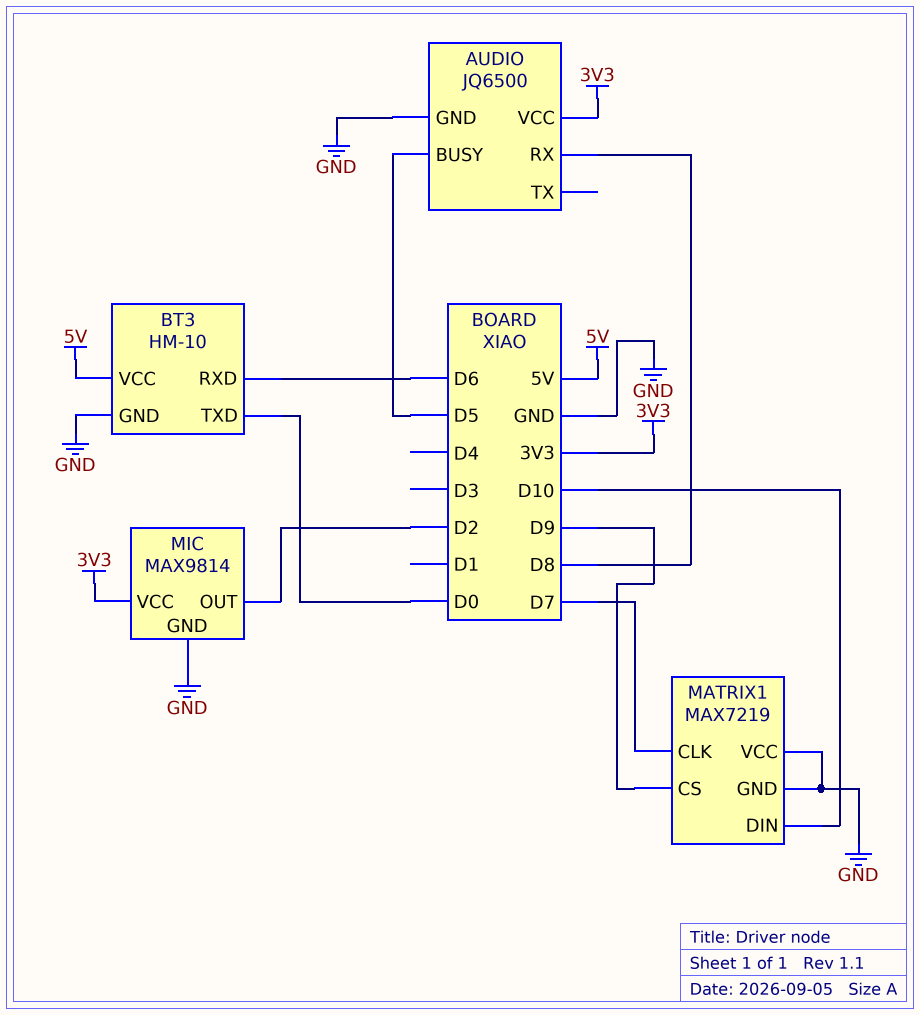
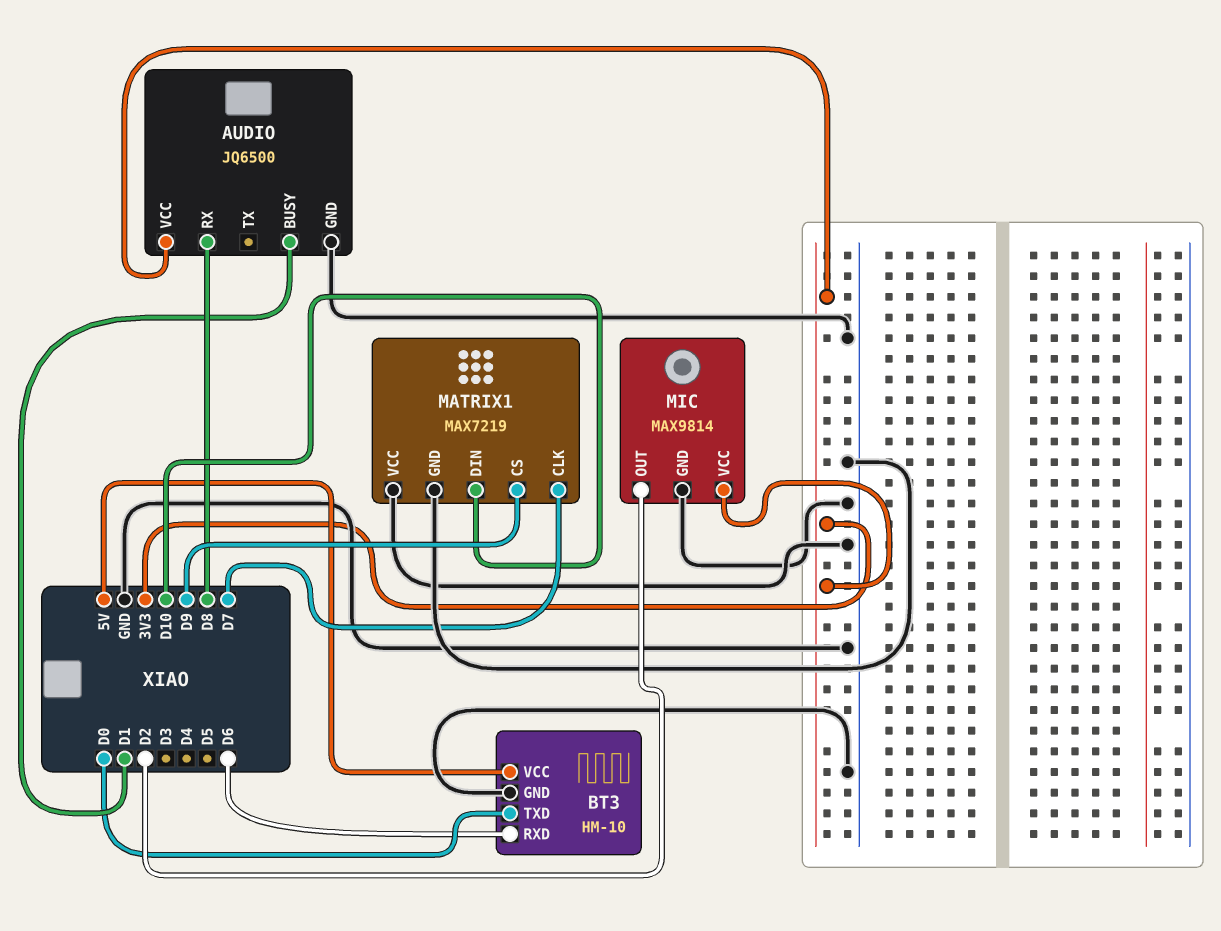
AUDIO pin BUSY: D5 -> D1

